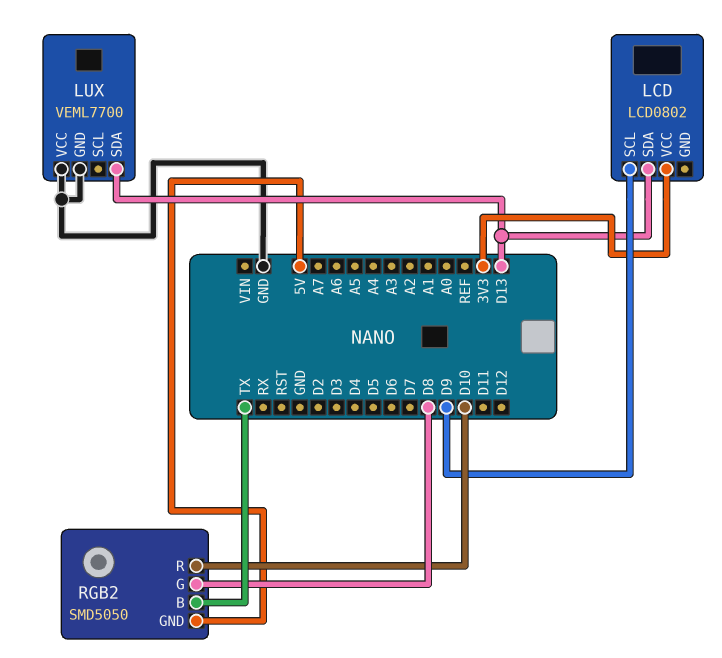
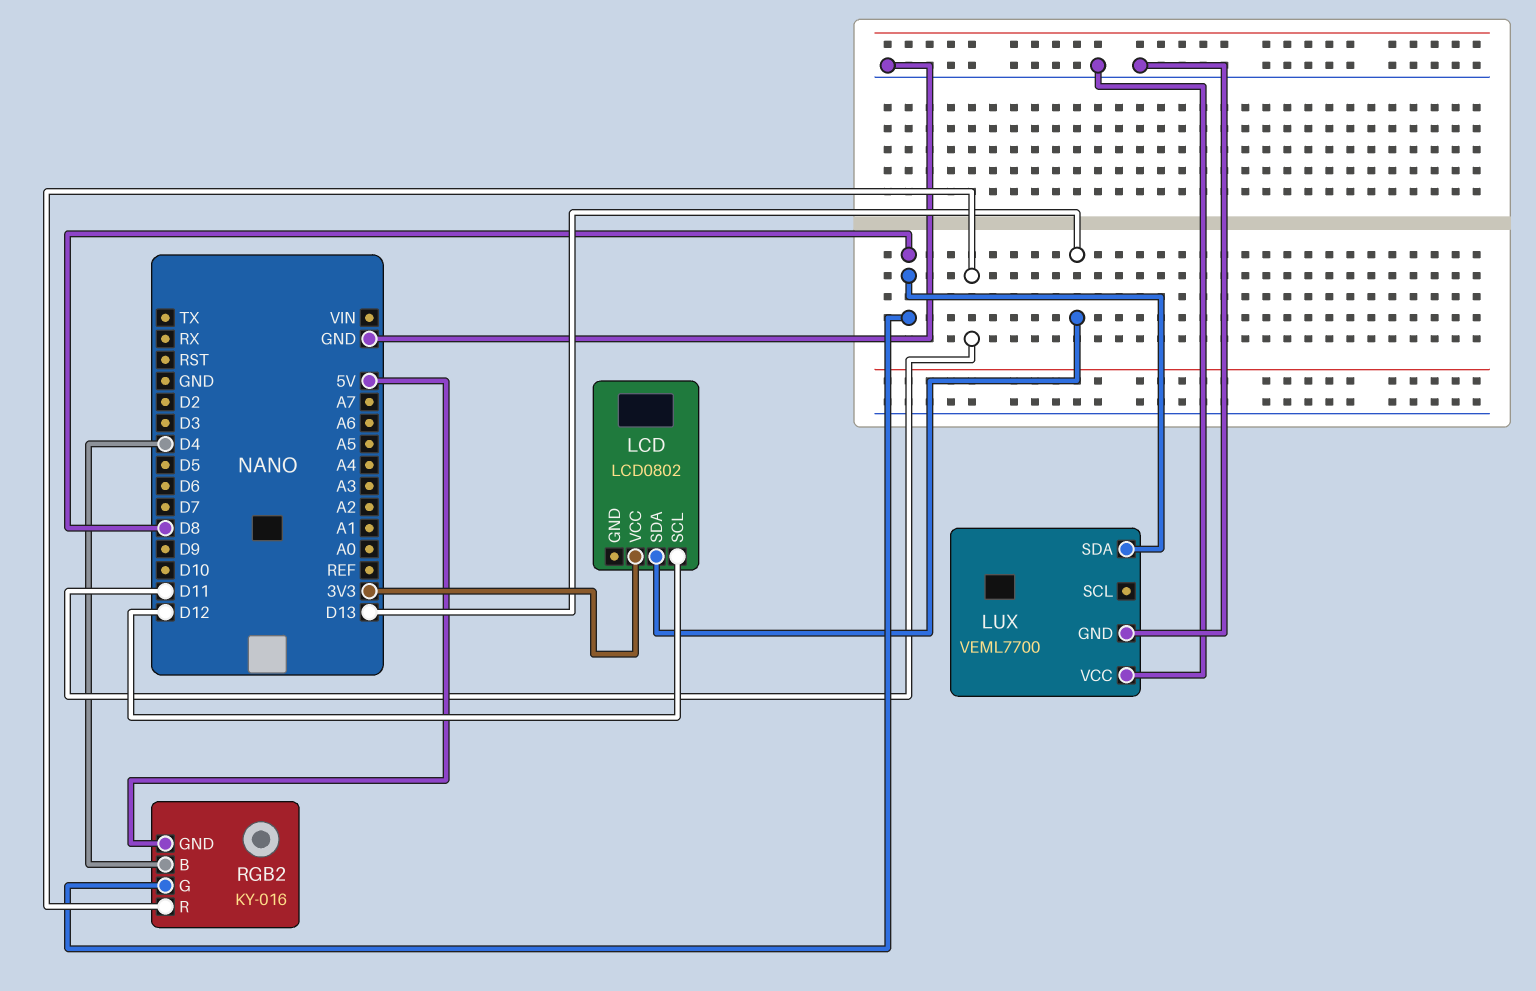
LCD pin SCL: D9 -> D12
LUX pin SDA: D13 -> D8
RGB2: SMD5050 -> KY-016
RGB2 pin B: TX -> D4
RGB2 pin R: D10 -> D11

